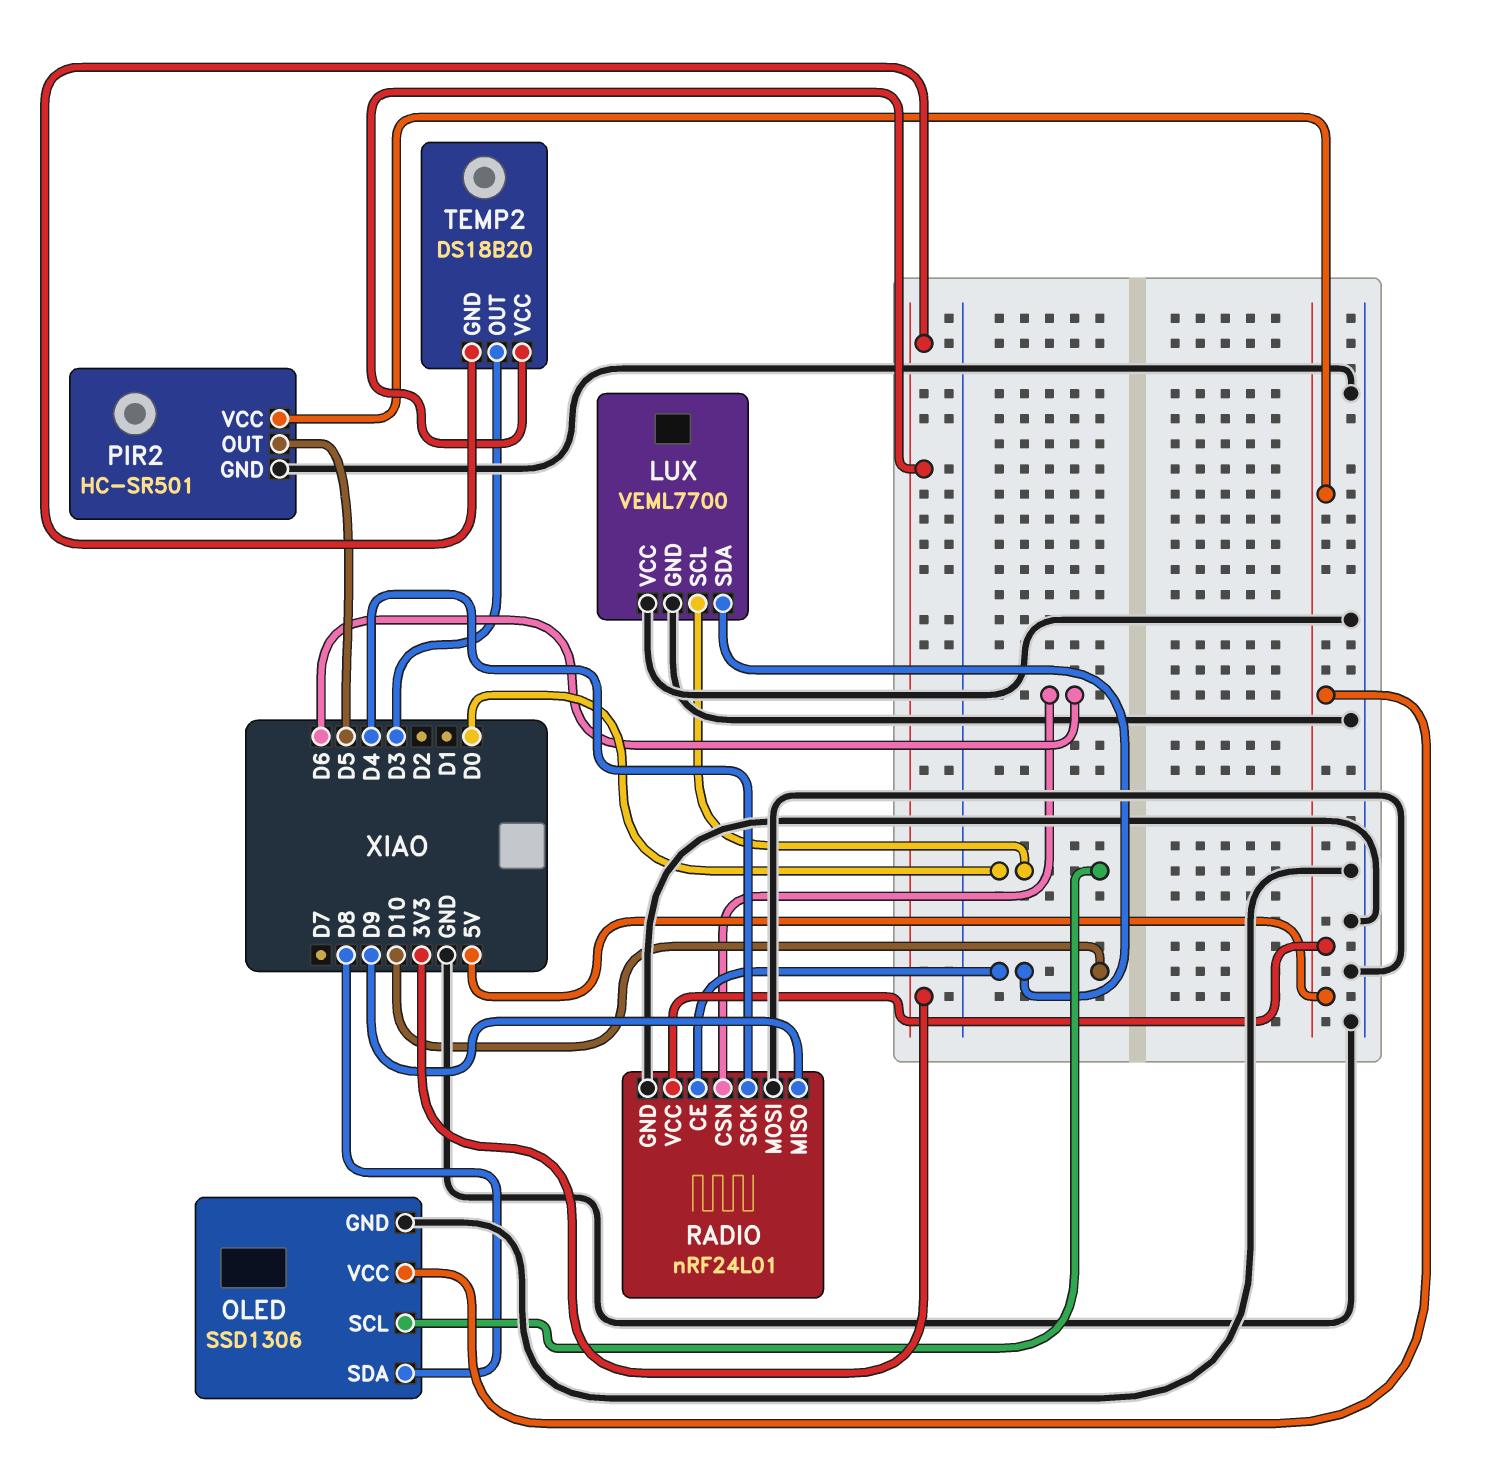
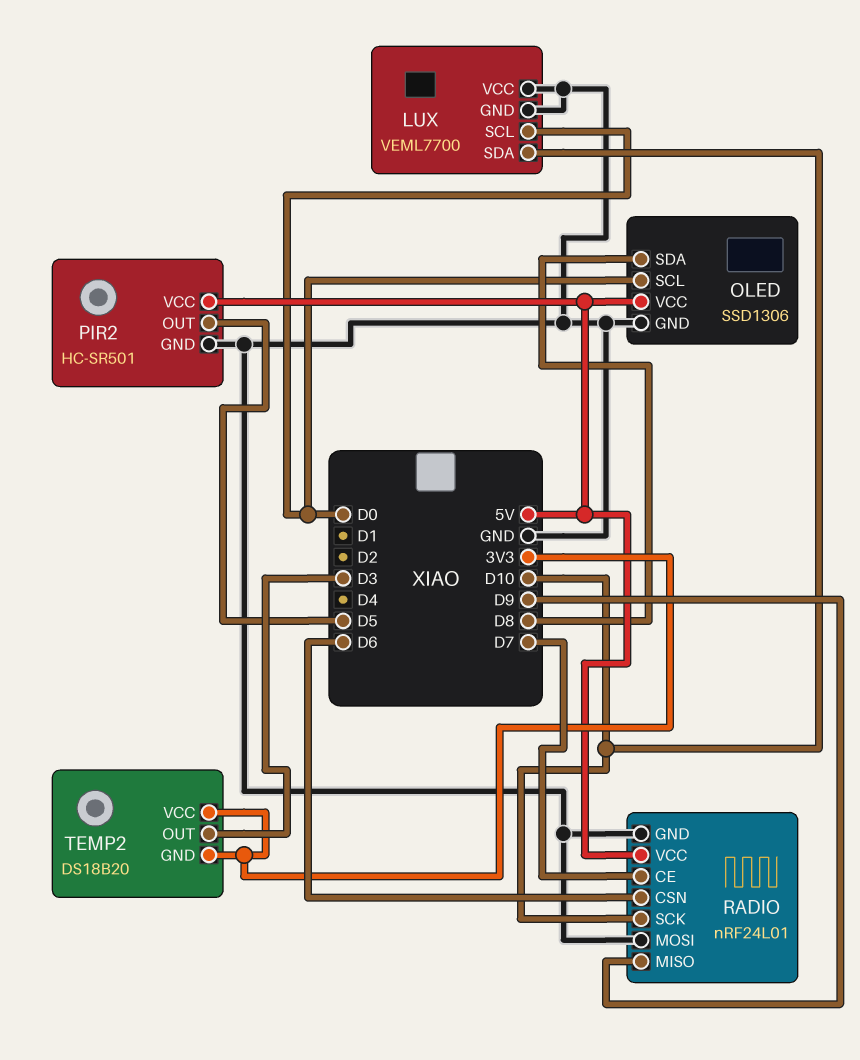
RADIO pin CE: D10 -> D7
RADIO pin SCK: D4 -> D10

